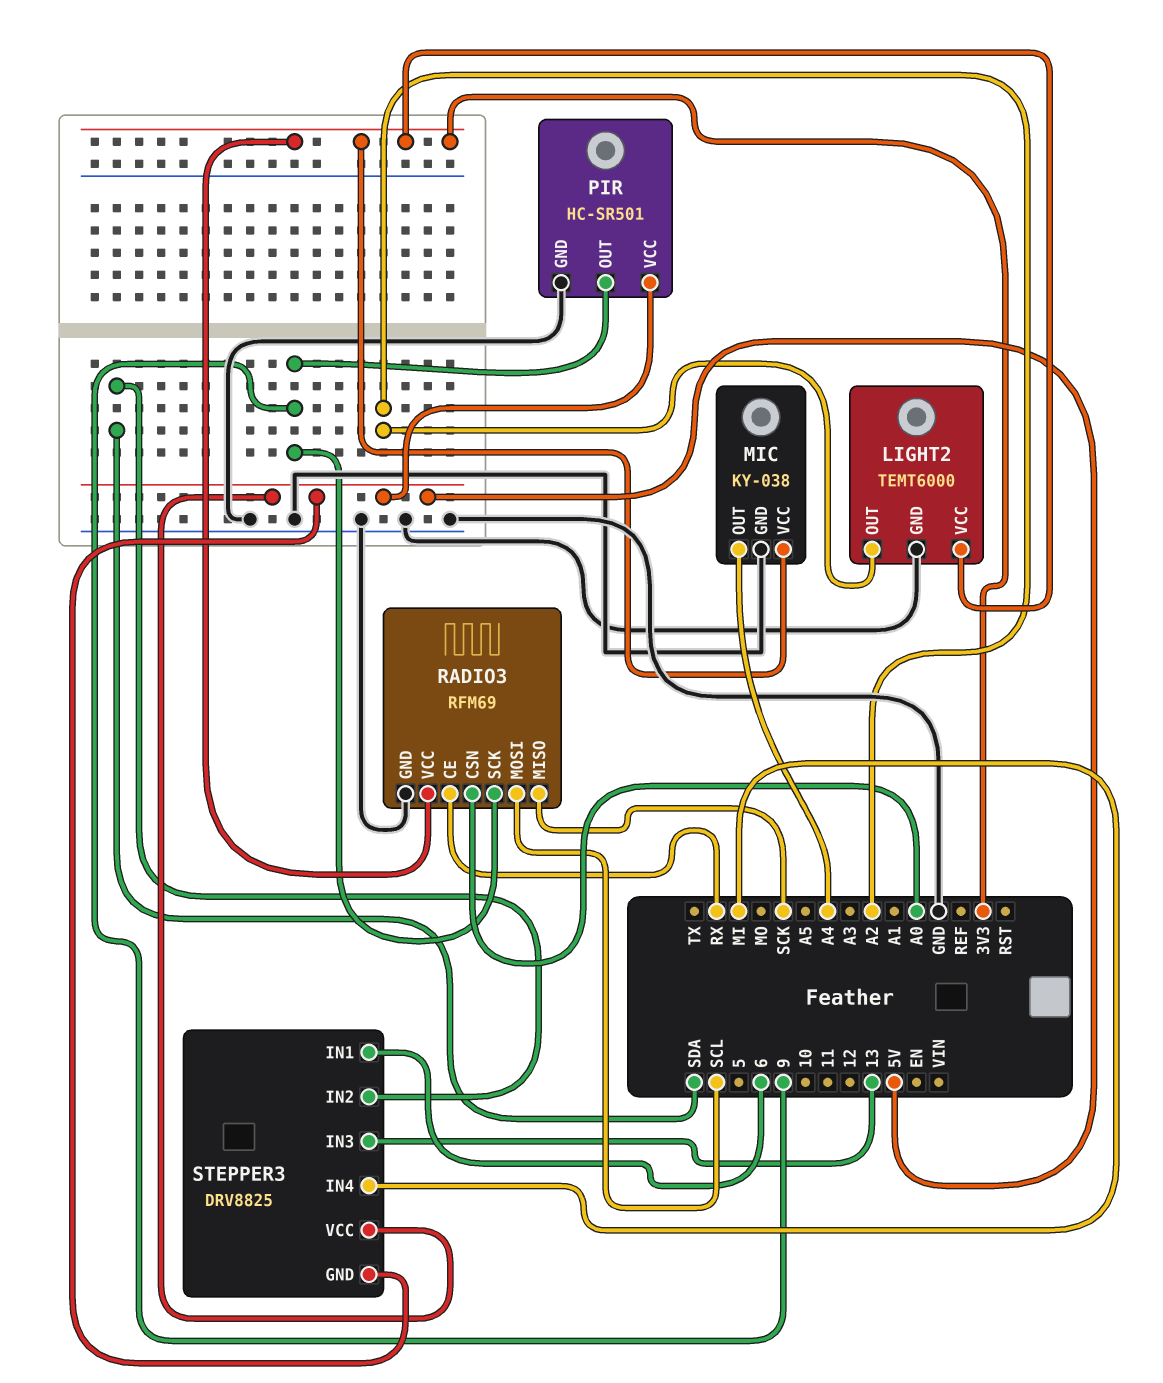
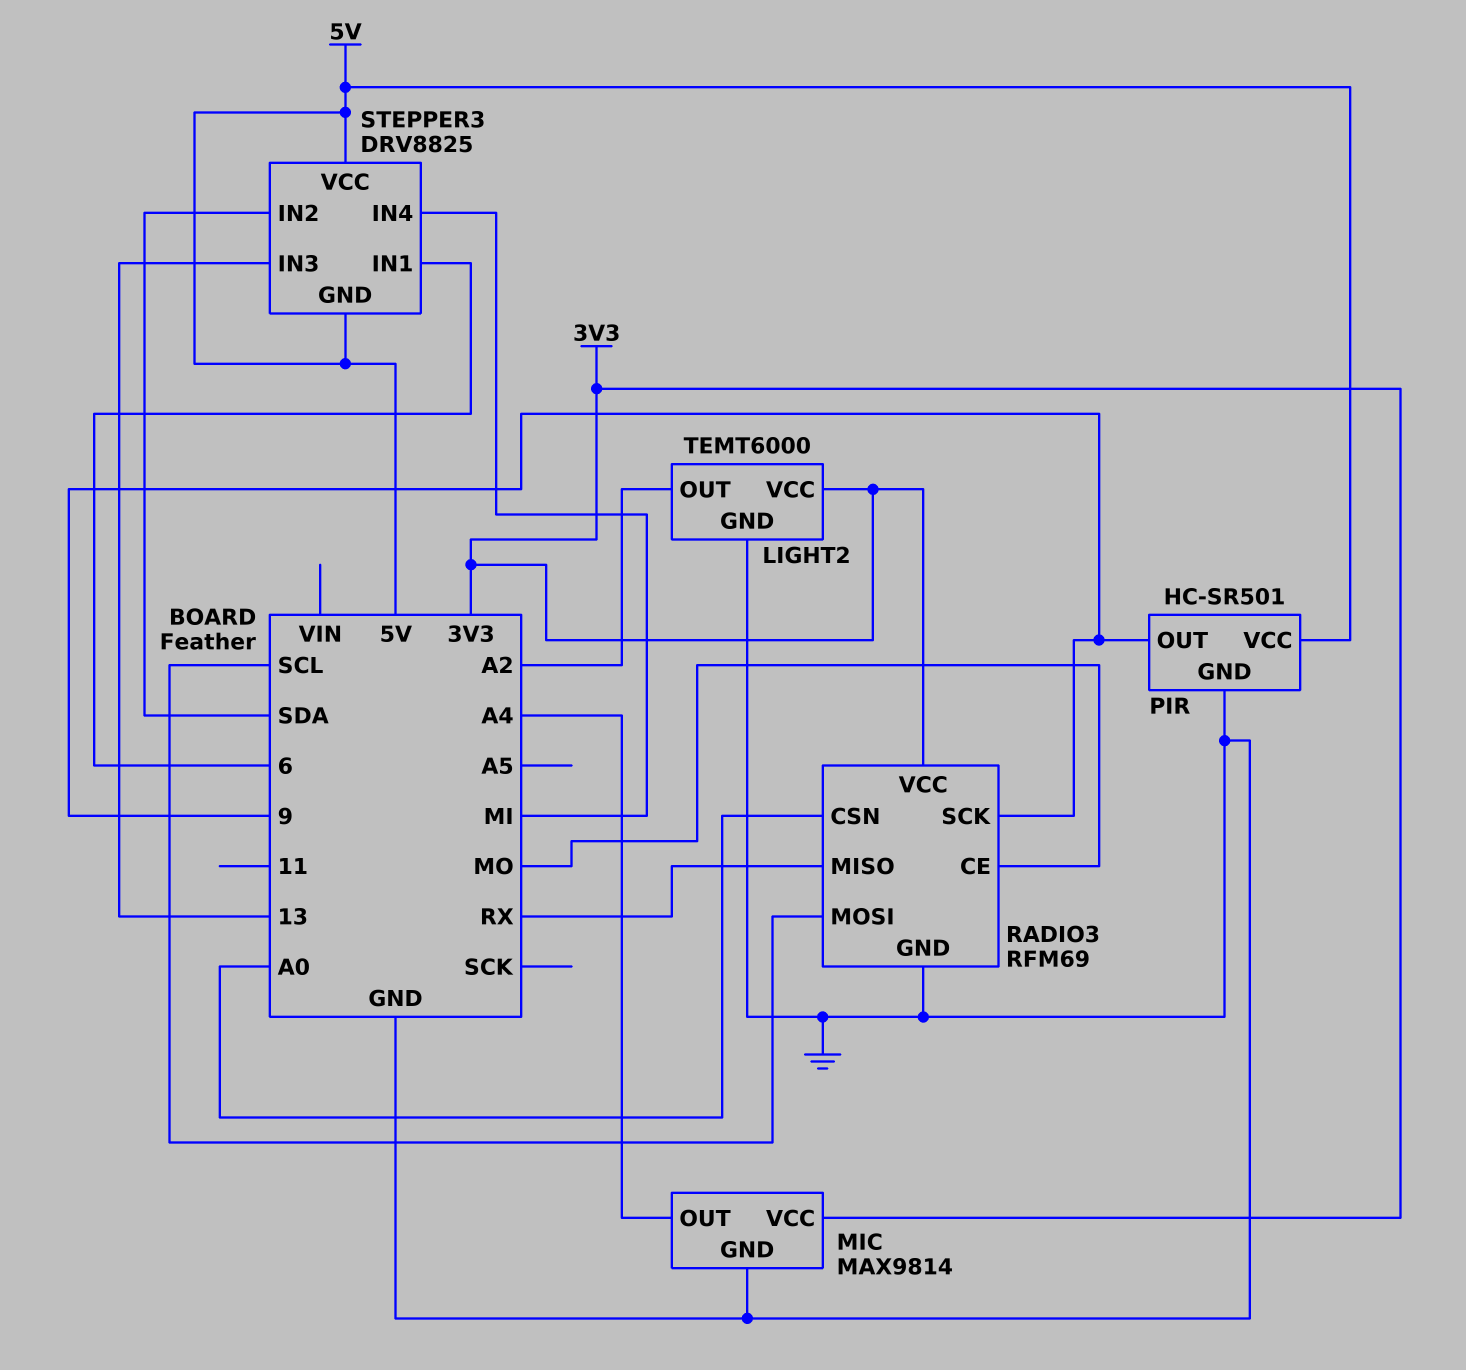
MIC: KY-038 -> MAX9814
RADIO3 pin CE: RX -> MO
RADIO3 pin MISO: SCK -> RX

